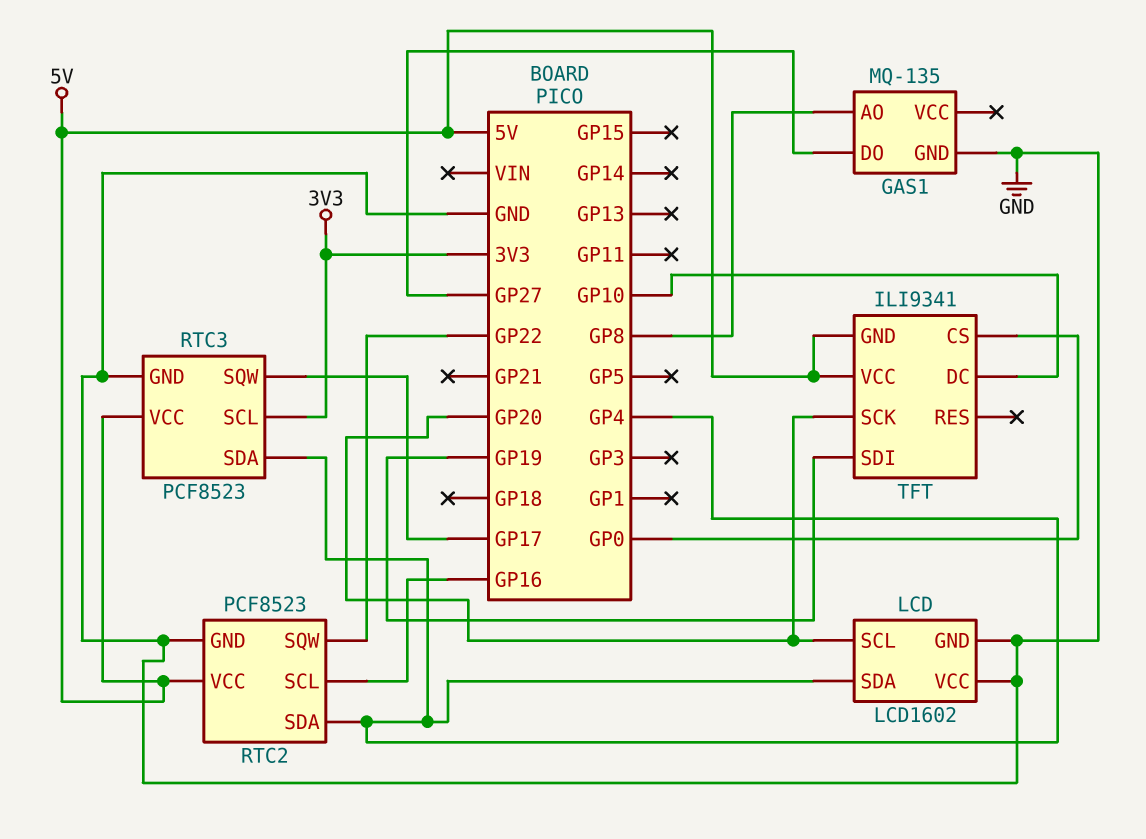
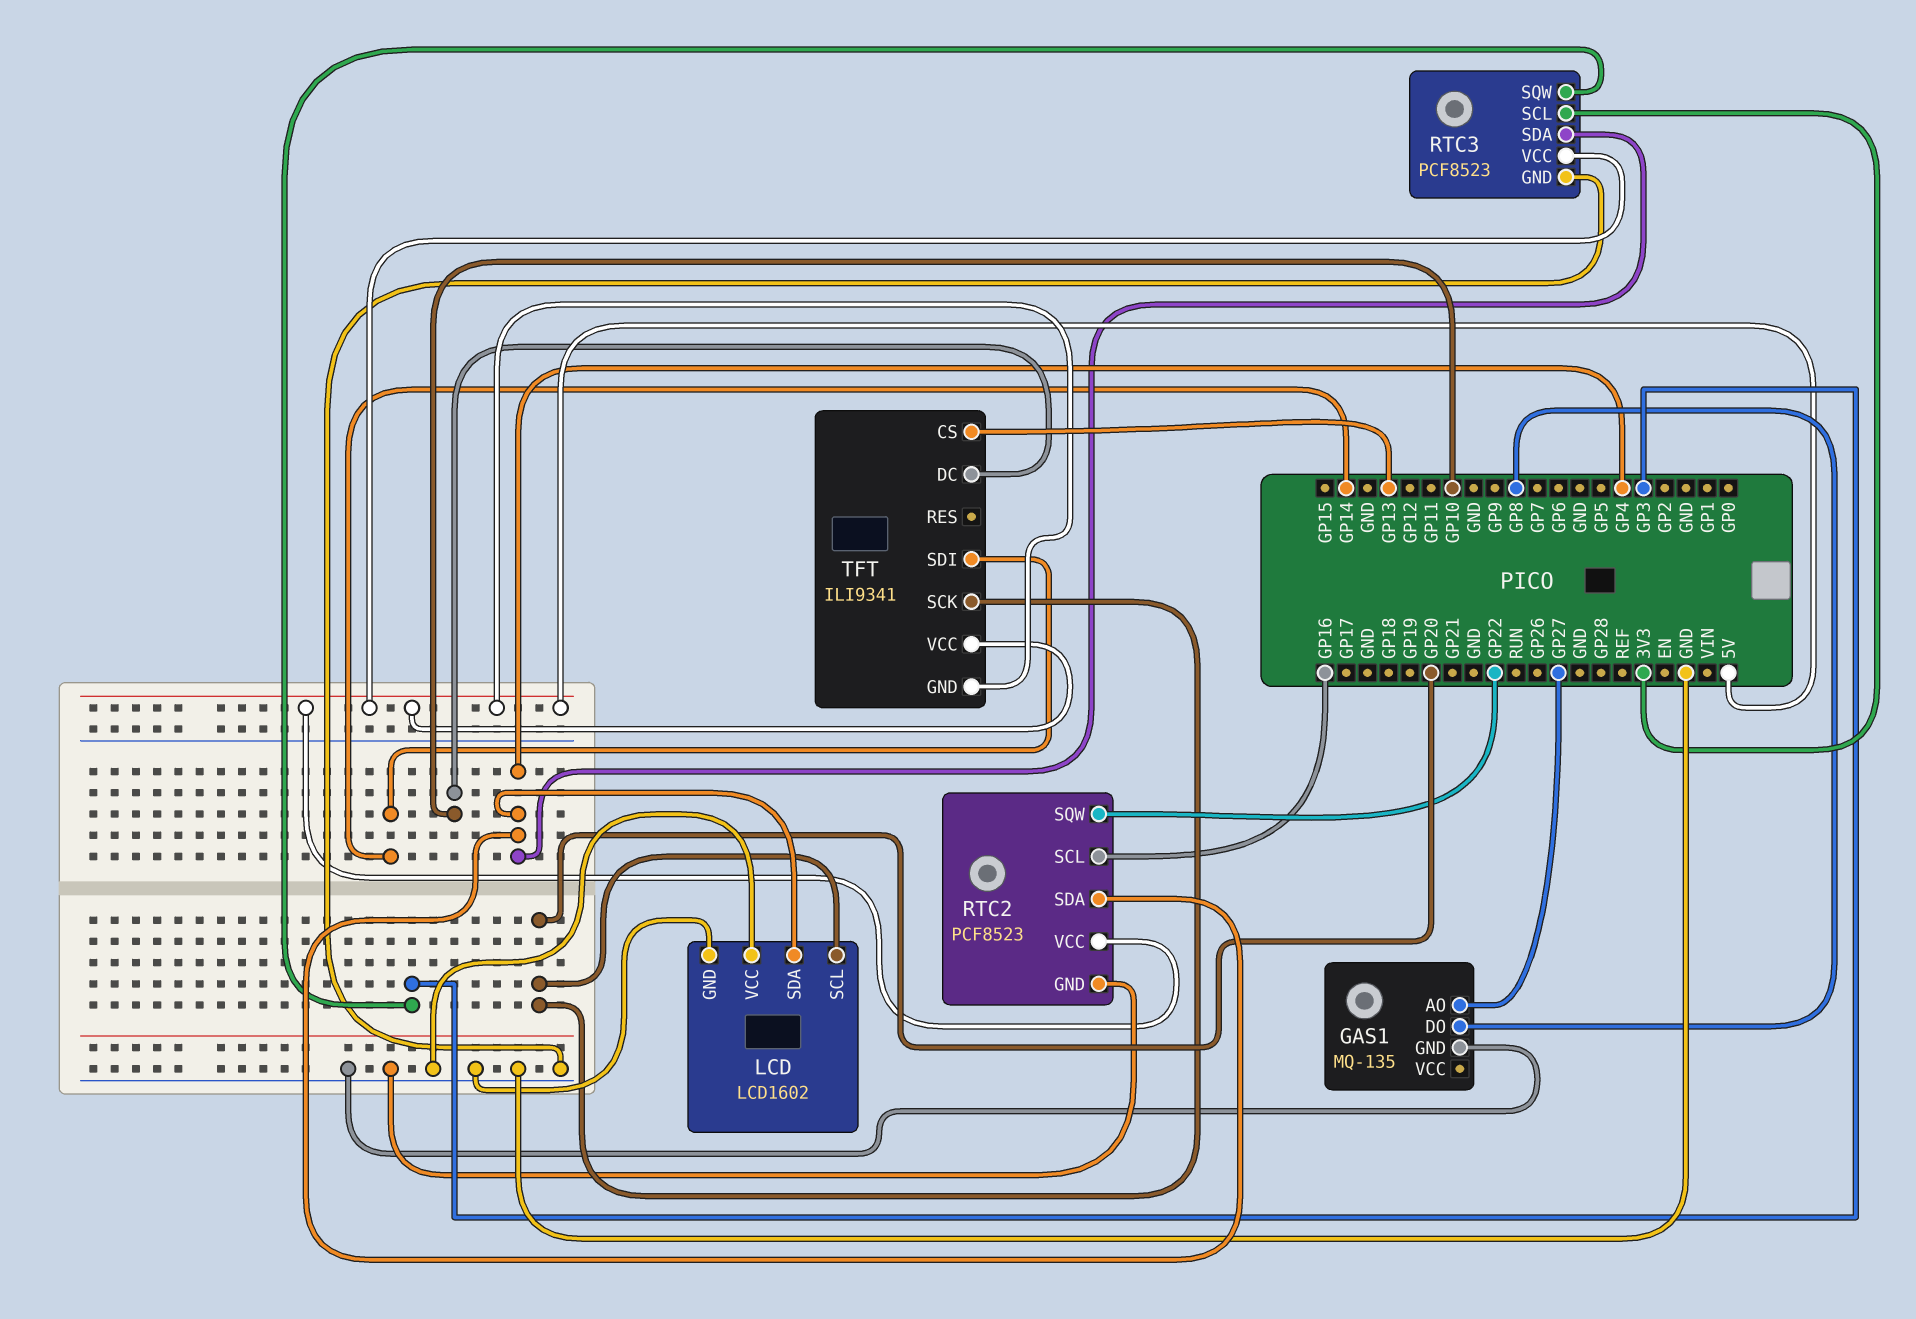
GAS1 pin AO: GP8 -> GP27
GAS1 pin DO: GP27 -> GP8
RTC3 pin SQW: GP17 -> GP3
TFT pin CS: GP0 -> GP13
TFT pin SDI: GP19 -> GP14

